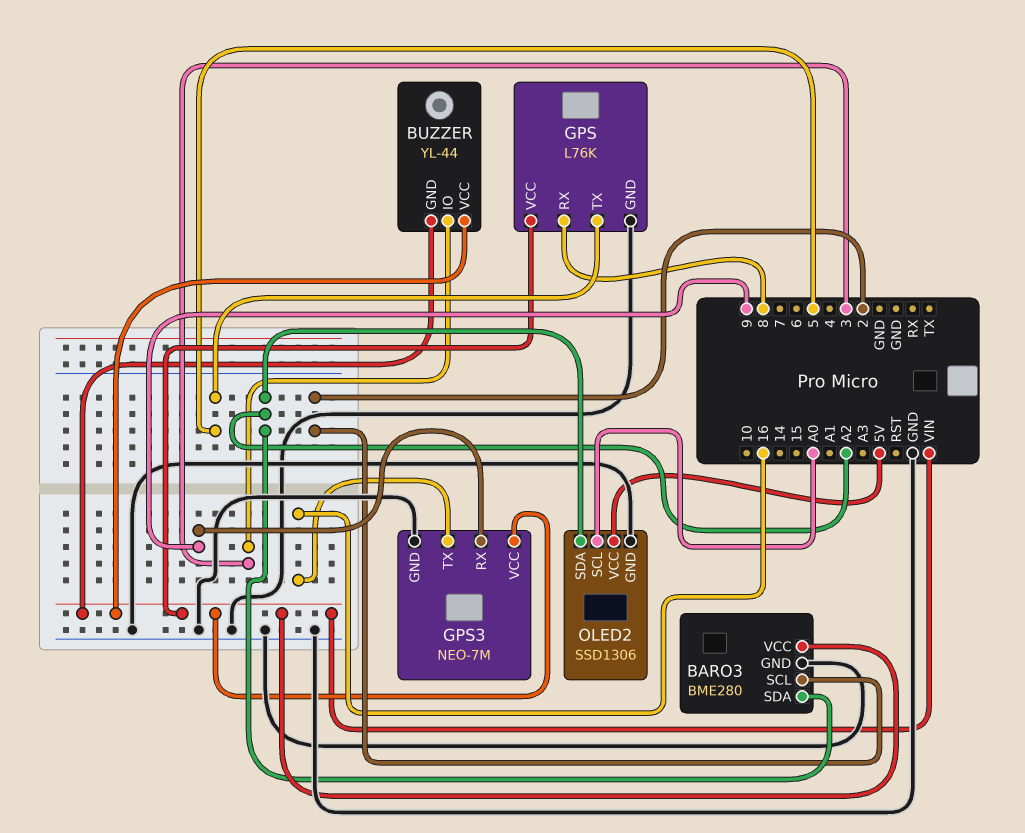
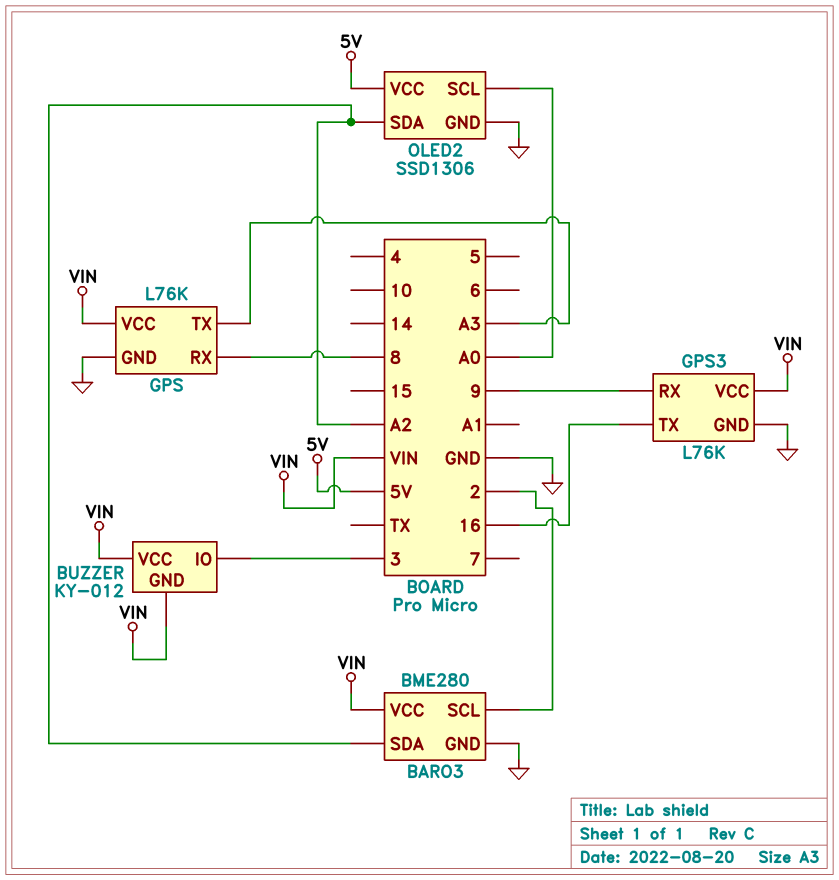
BUZZER: YL-44 -> KY-012
GPS pin TX: 5 -> A3
GPS3: NEO-7M -> L76K

